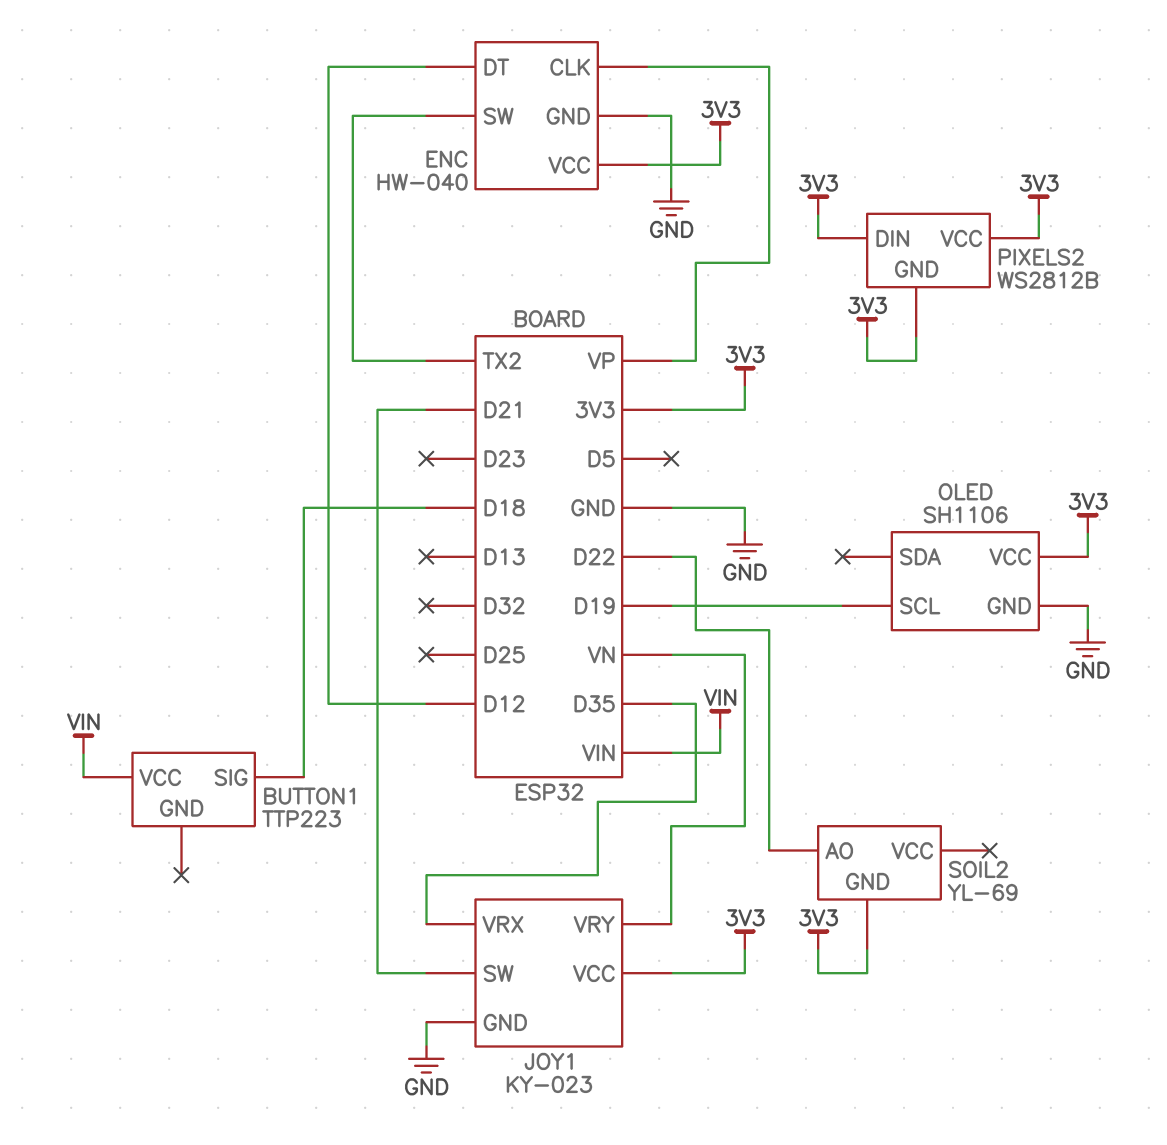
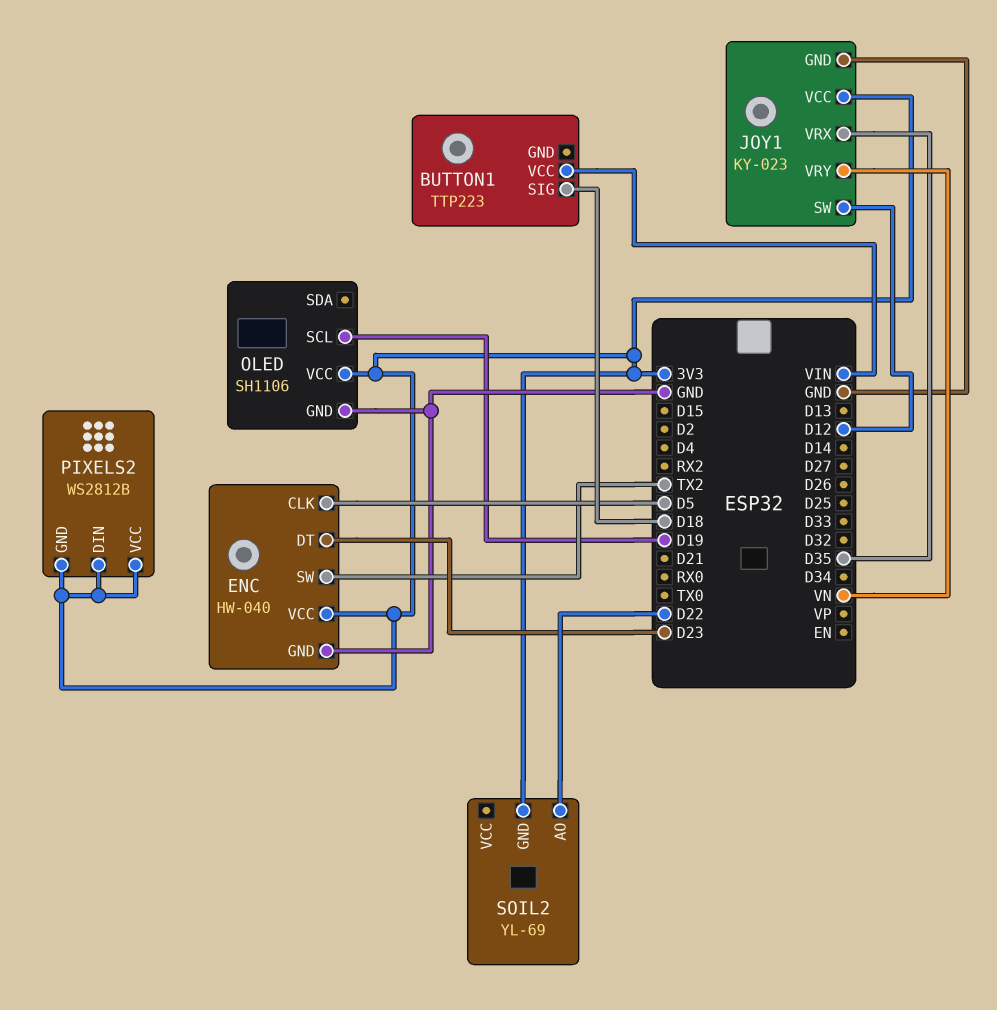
ENC pin CLK: VP -> D5
ENC pin DT: D12 -> D23
JOY1 pin SW: D21 -> D12

